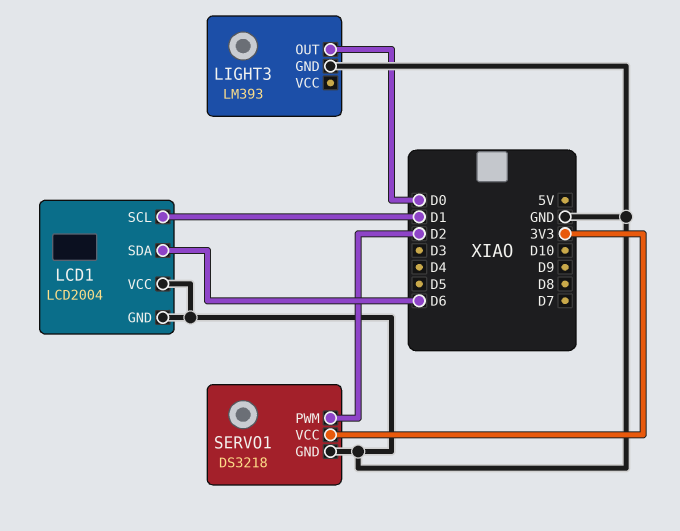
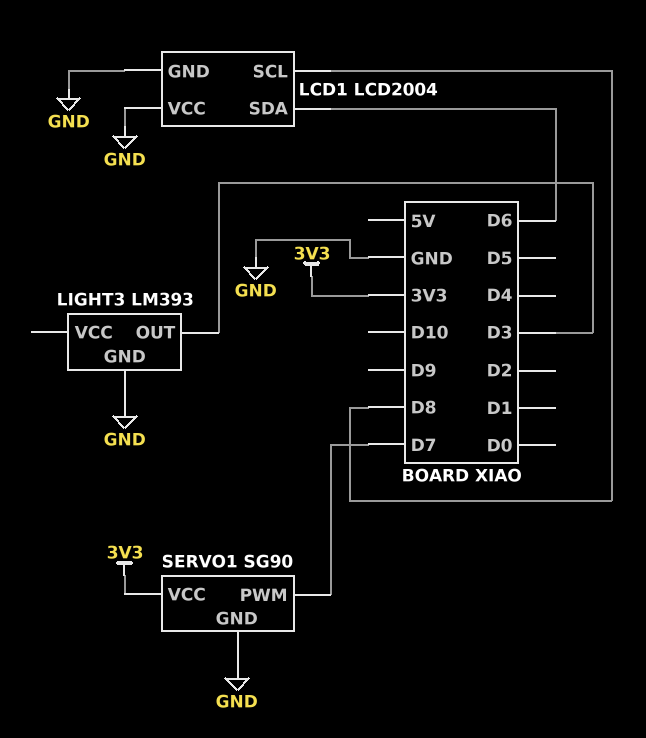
LCD1 pin SCL: D1 -> D8
LIGHT3 pin OUT: D0 -> D3
SERVO1: DS3218 -> SG90
SERVO1 pin PWM: D2 -> D7

